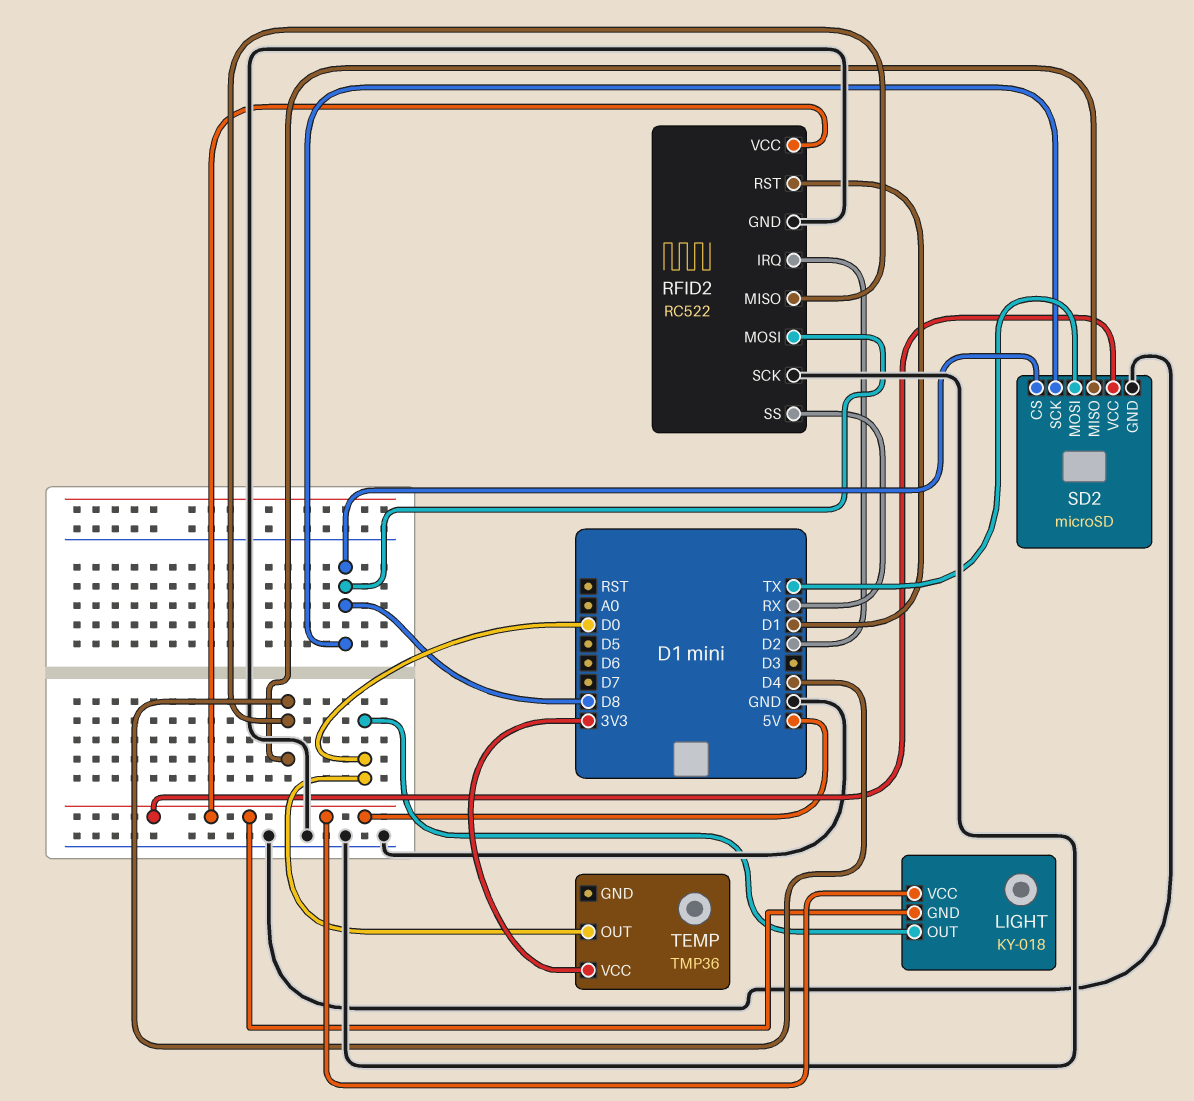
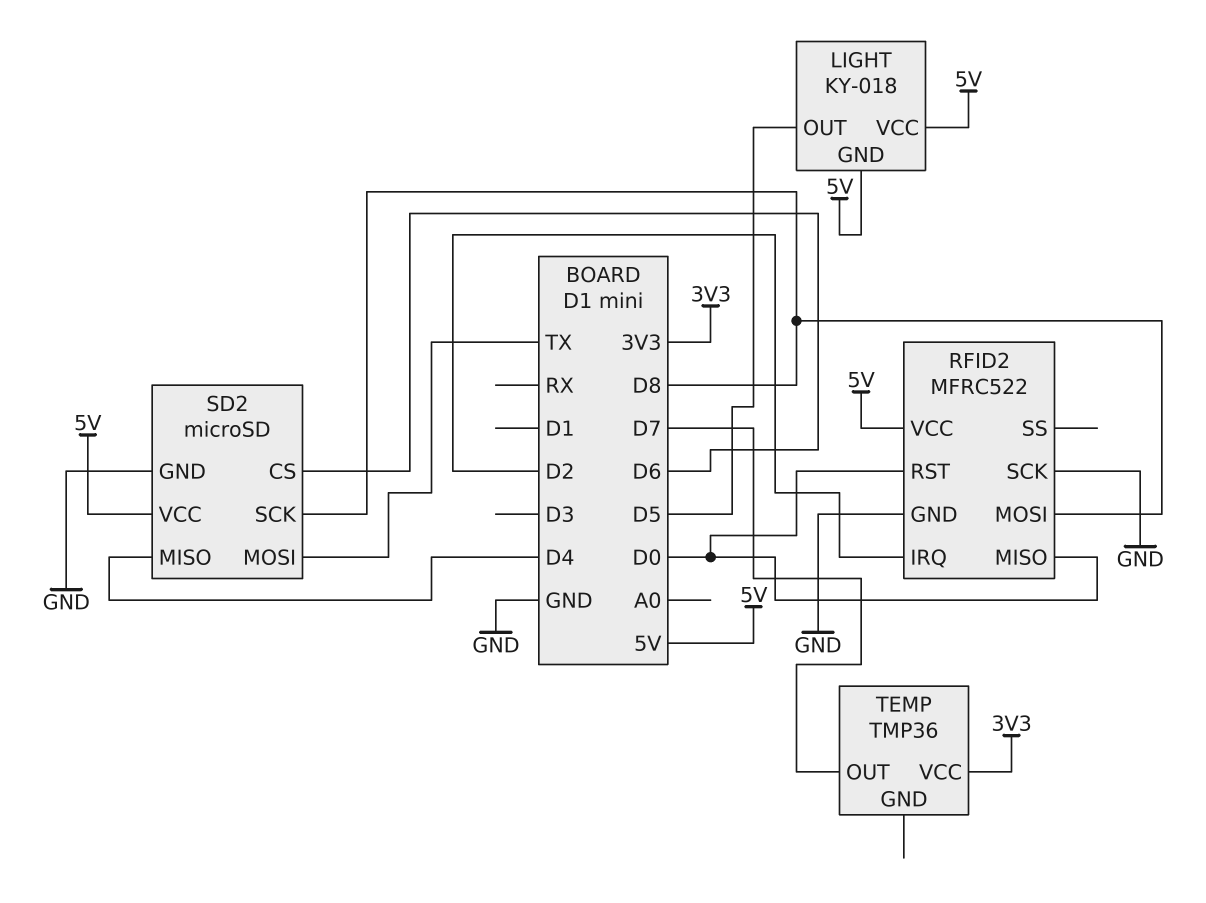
LIGHT pin OUT: D0 -> D5
RFID2: RC522 -> MFRC522
RFID2 pin MISO: D4 -> D0
RFID2 pin RST: D1 -> D0
RFID2 pin SS: RX -> none
SD2 pin CS: D8 -> D6
TEMP pin OUT: D0 -> D7

